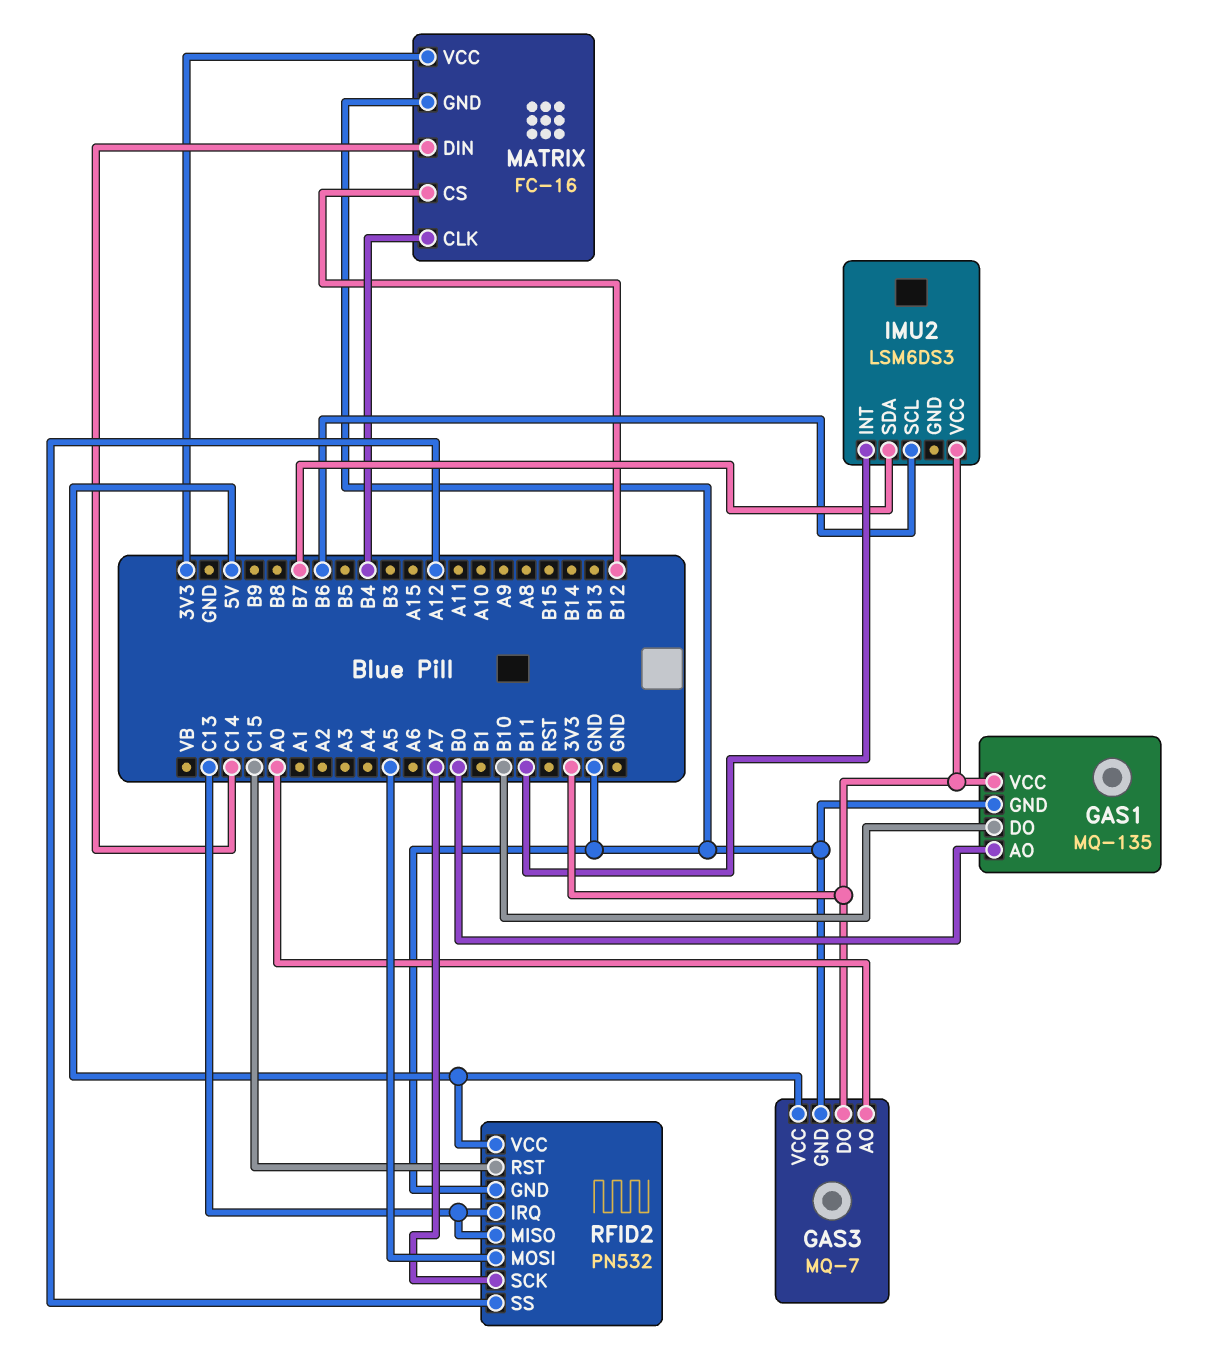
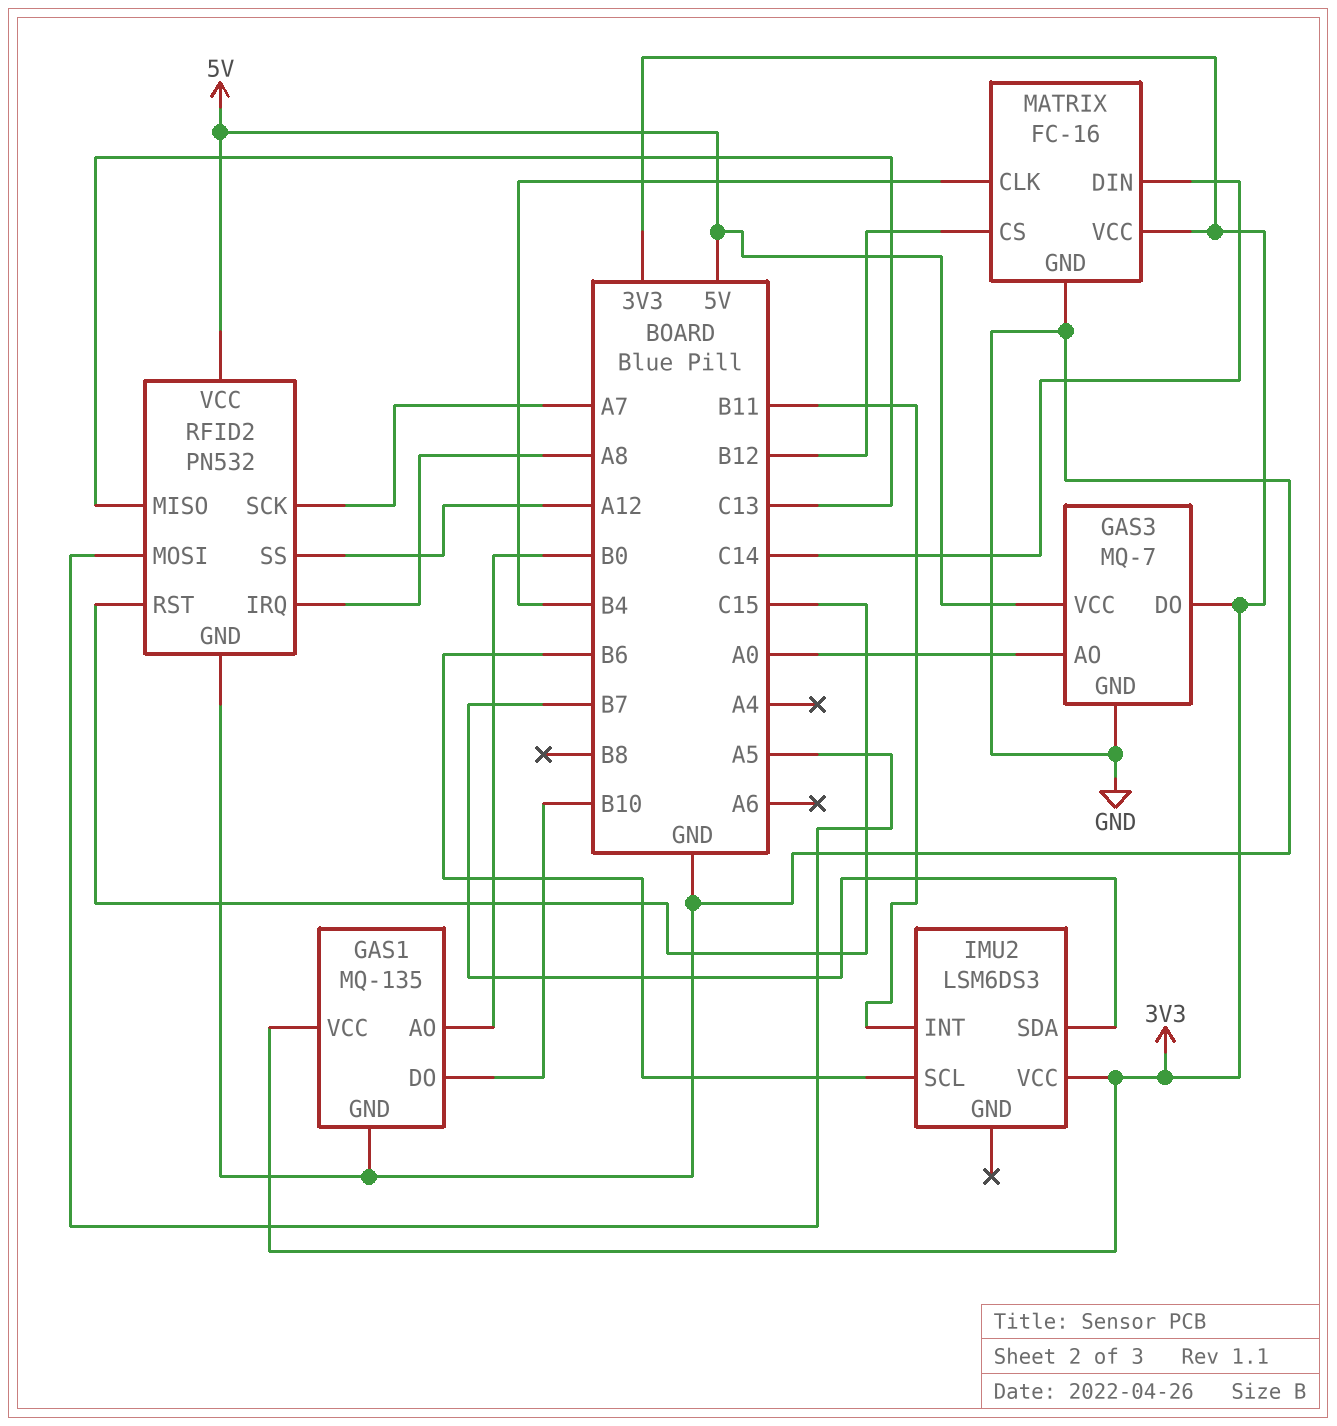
RFID2 pin IRQ: C13 -> A8

